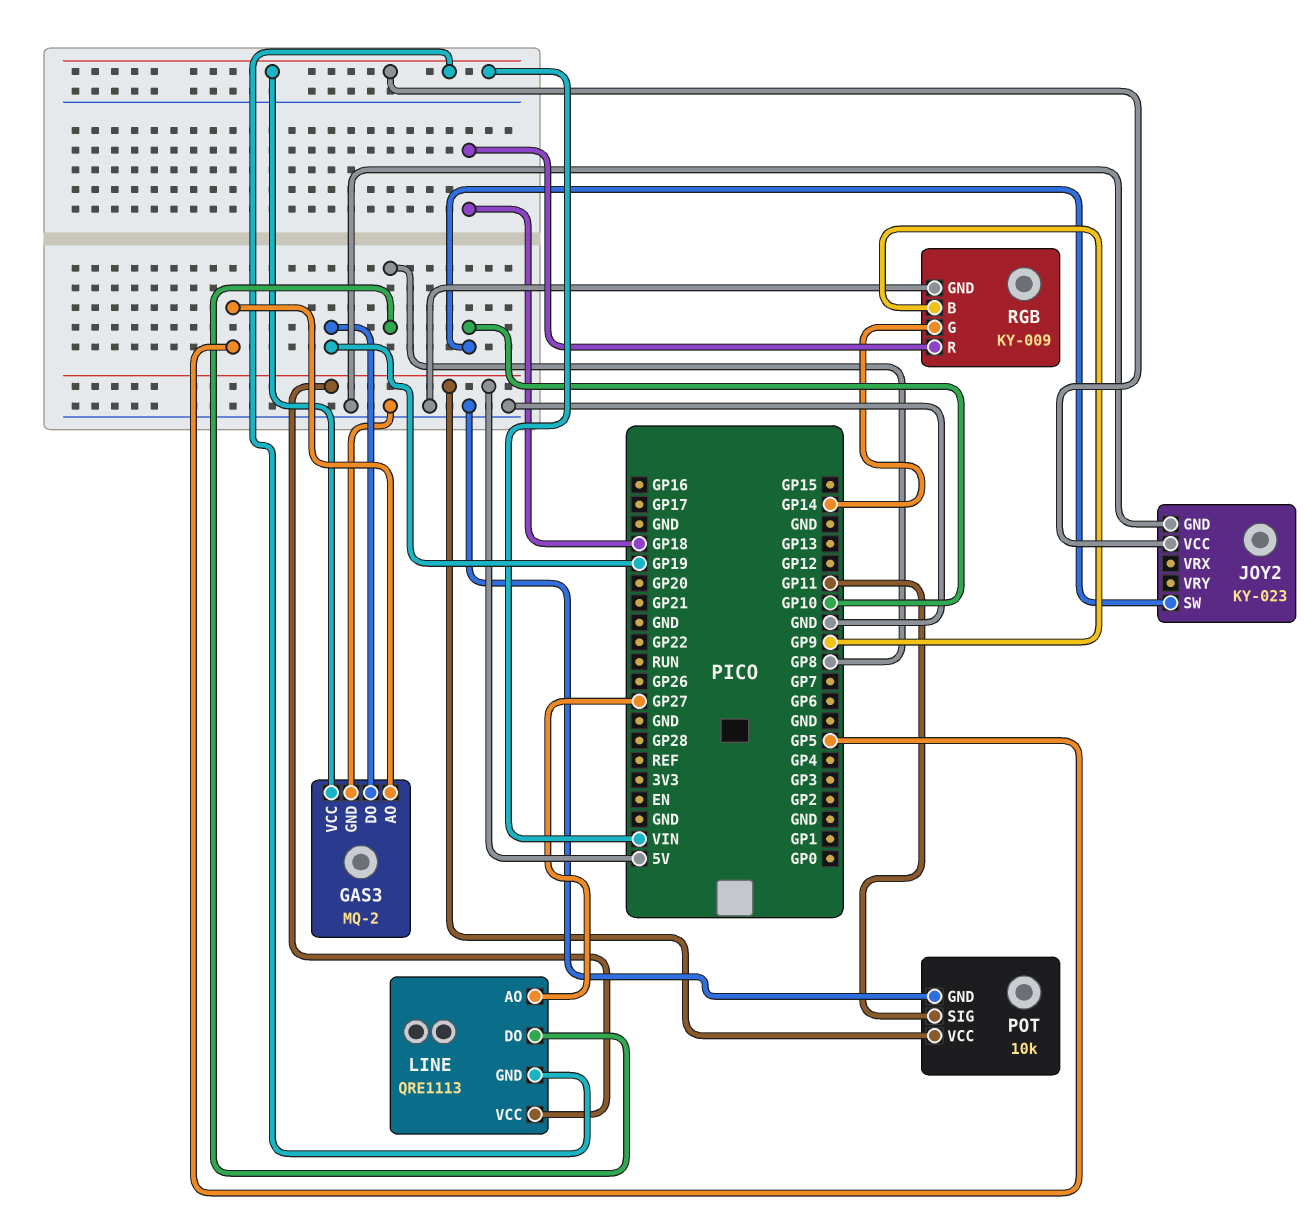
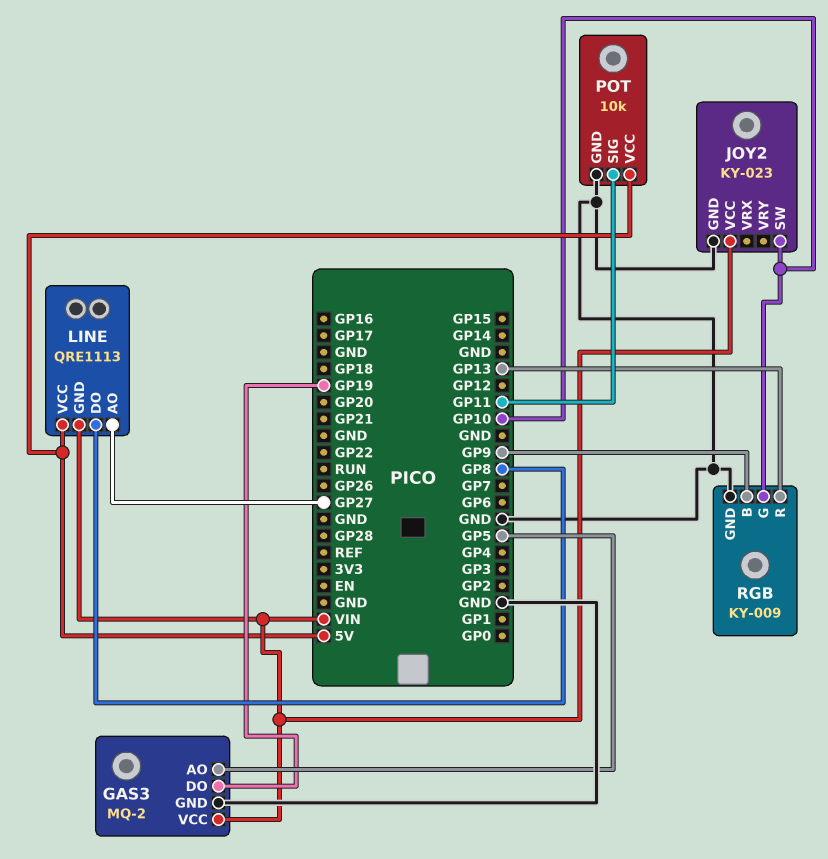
RGB pin G: GP14 -> GP10
RGB pin R: GP18 -> GP13

